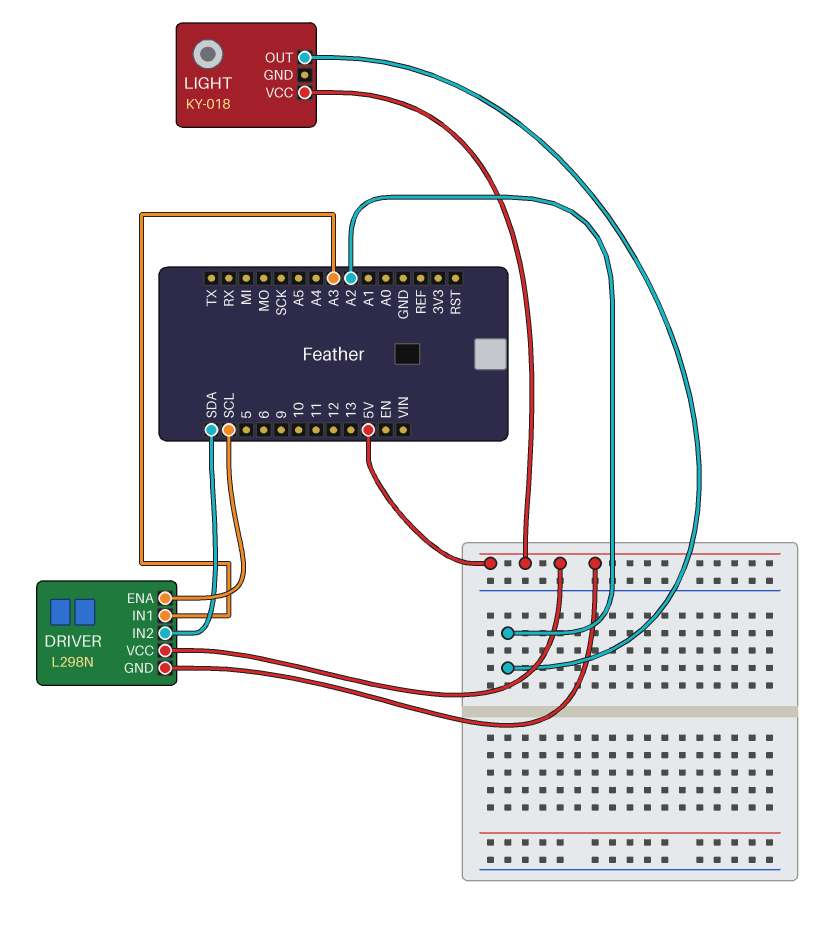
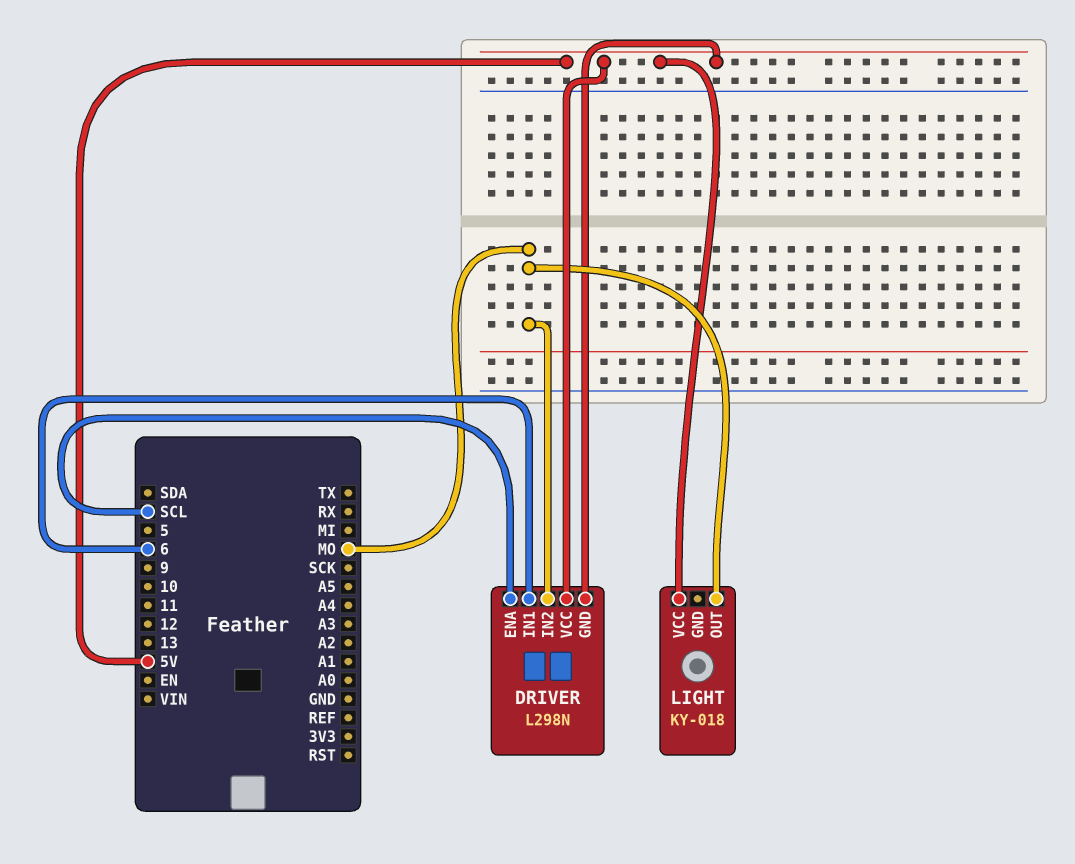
DRIVER pin IN1: A3 -> 6
DRIVER pin IN2: SDA -> MO
LIGHT pin OUT: A2 -> MO

